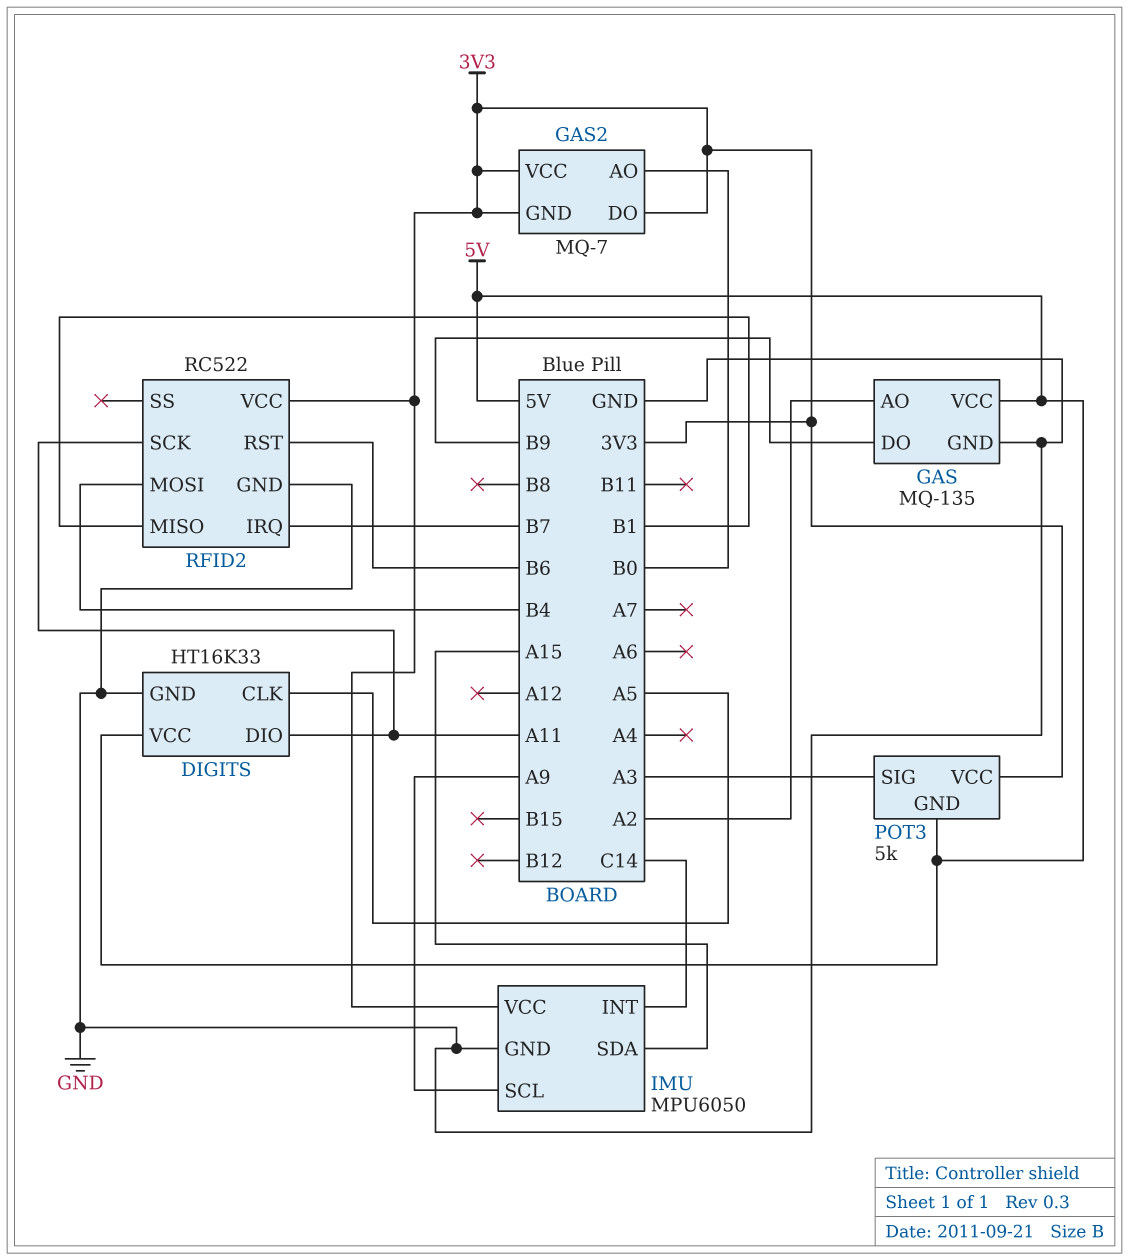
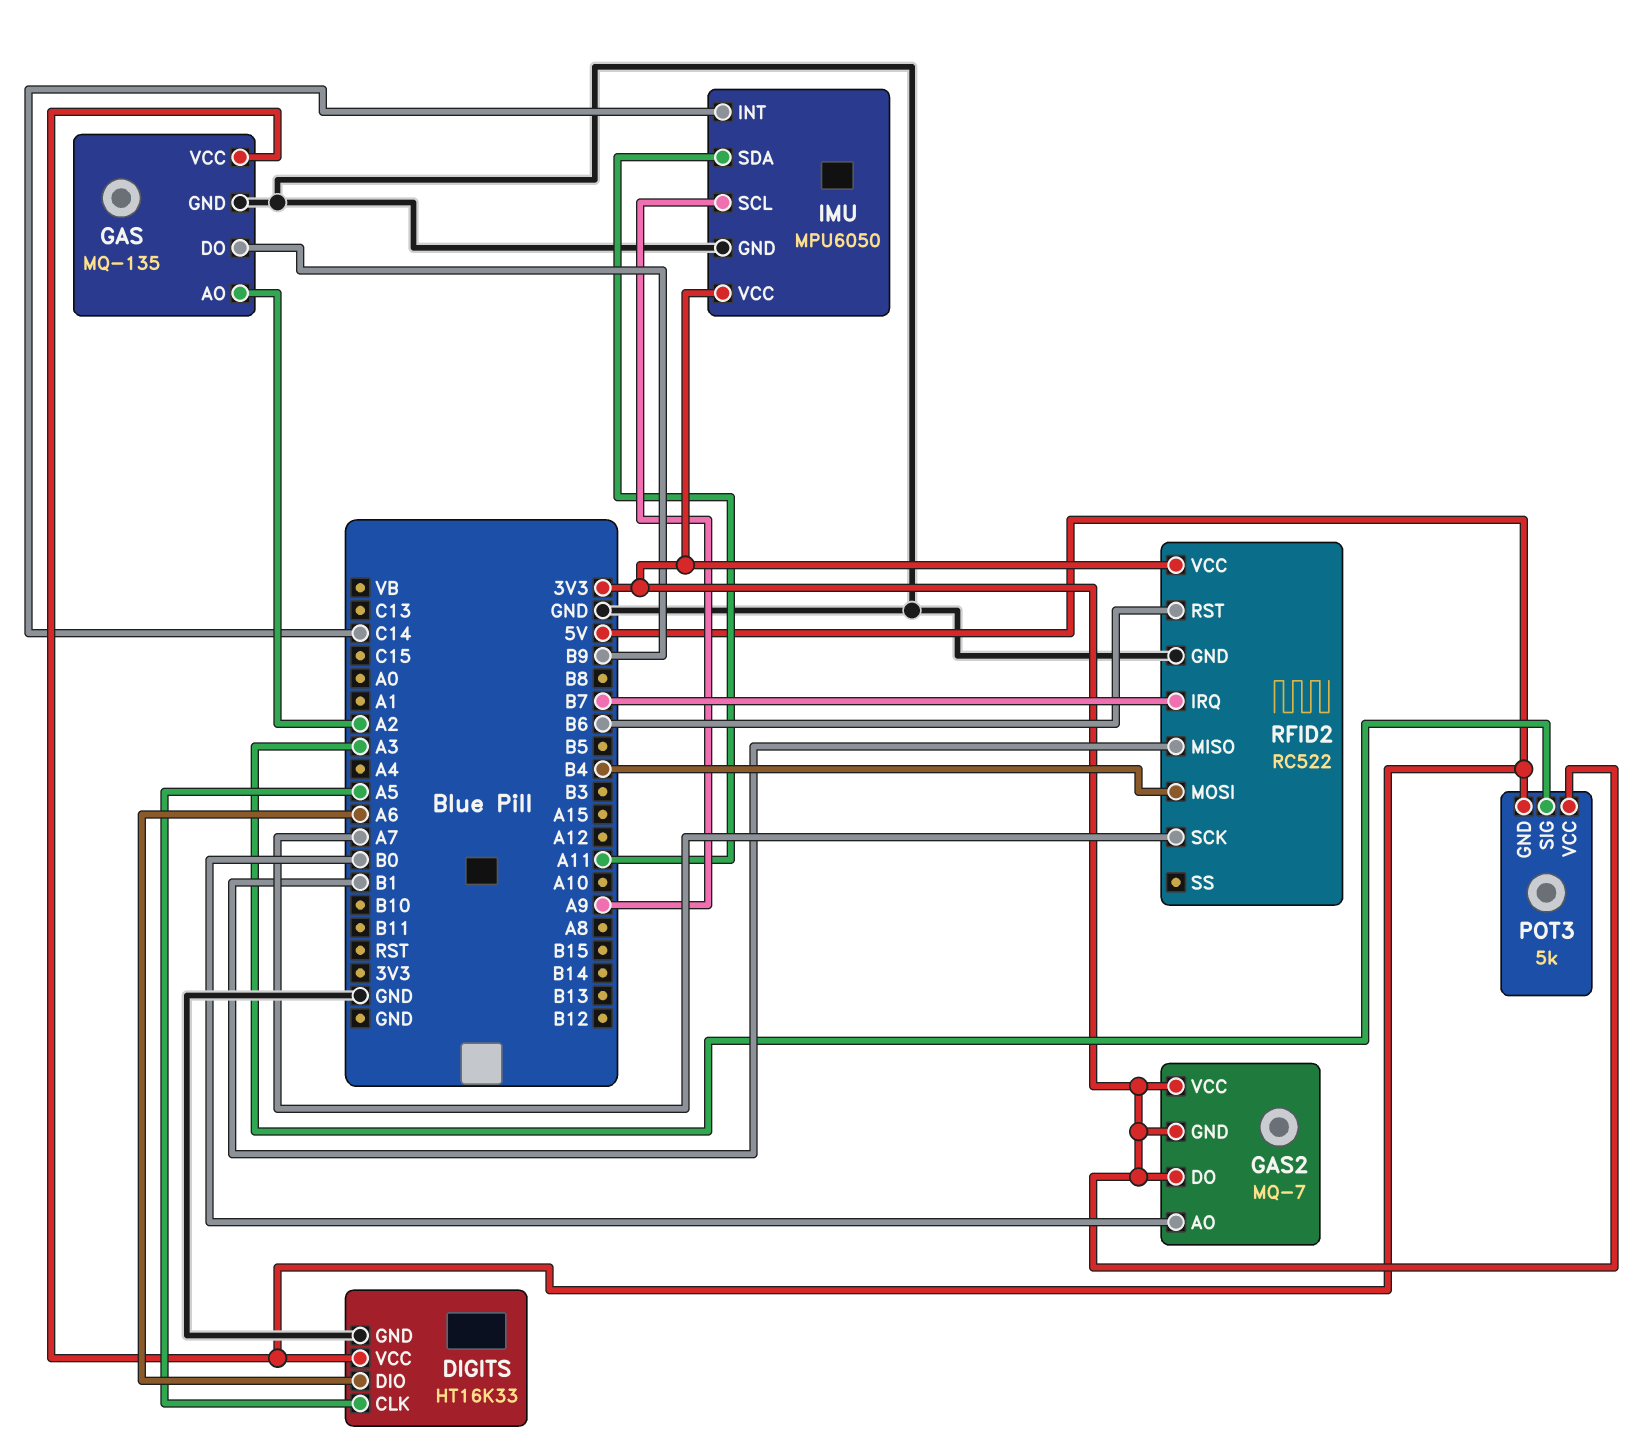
DIGITS pin DIO: A11 -> A6
IMU pin SDA: A15 -> A11
RFID2 pin SCK: A11 -> A7

